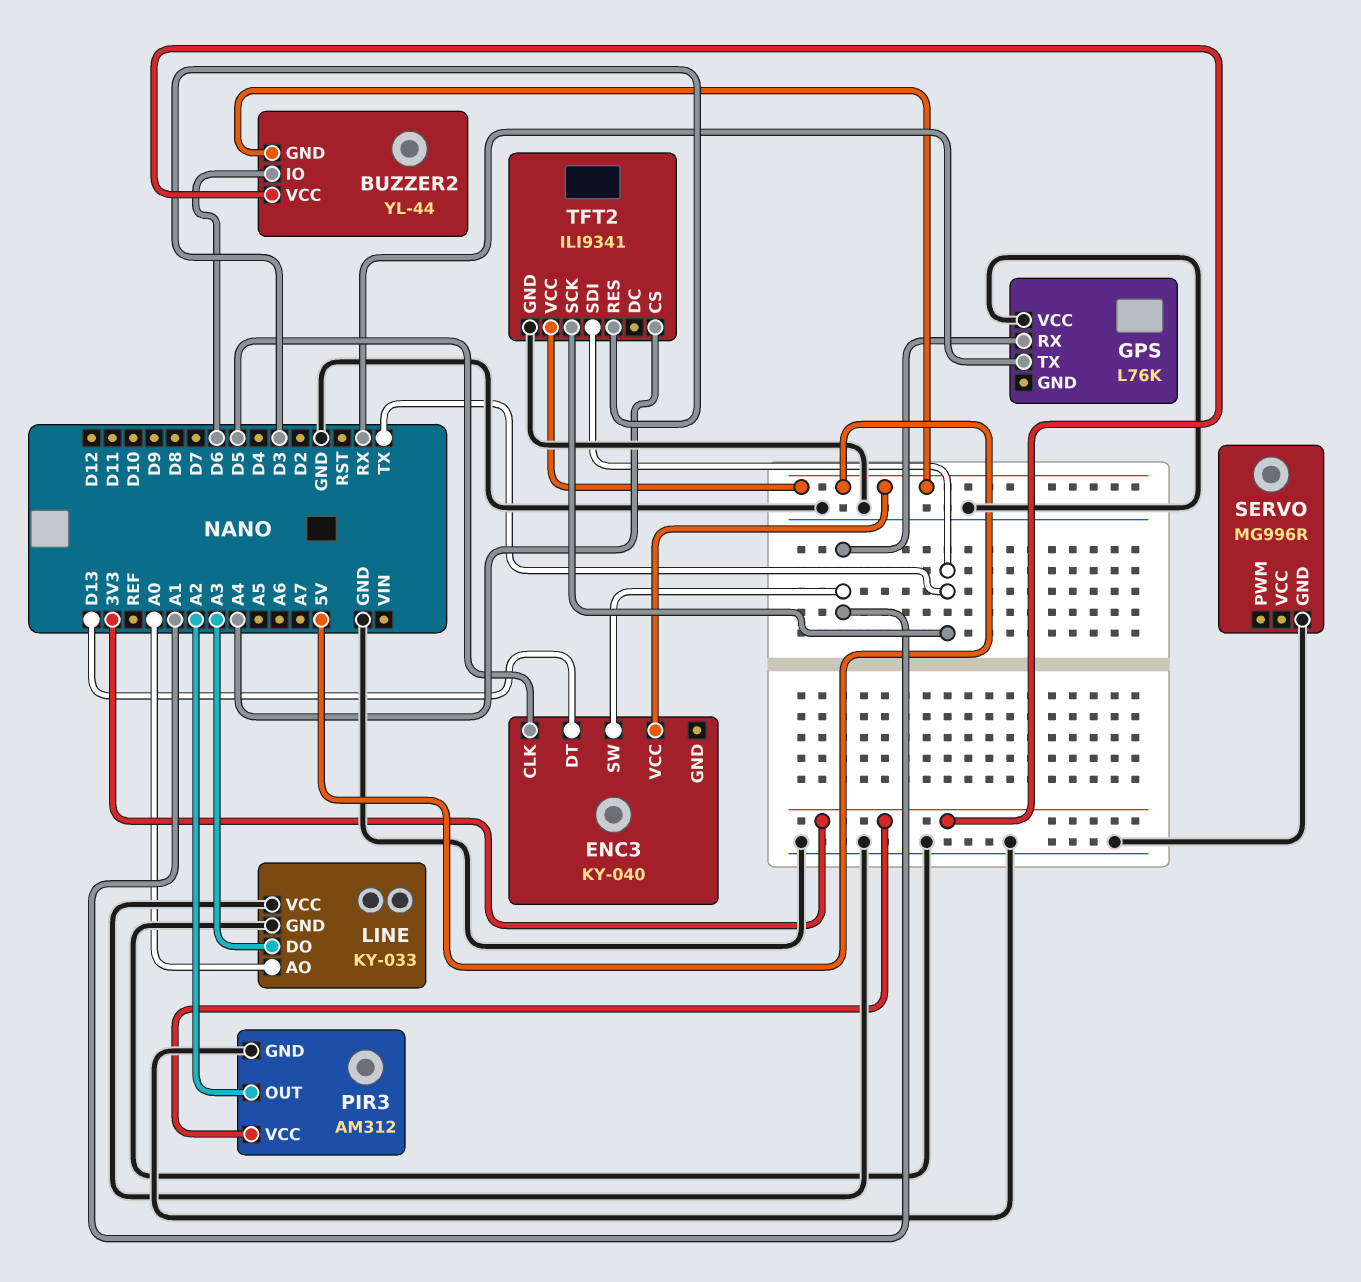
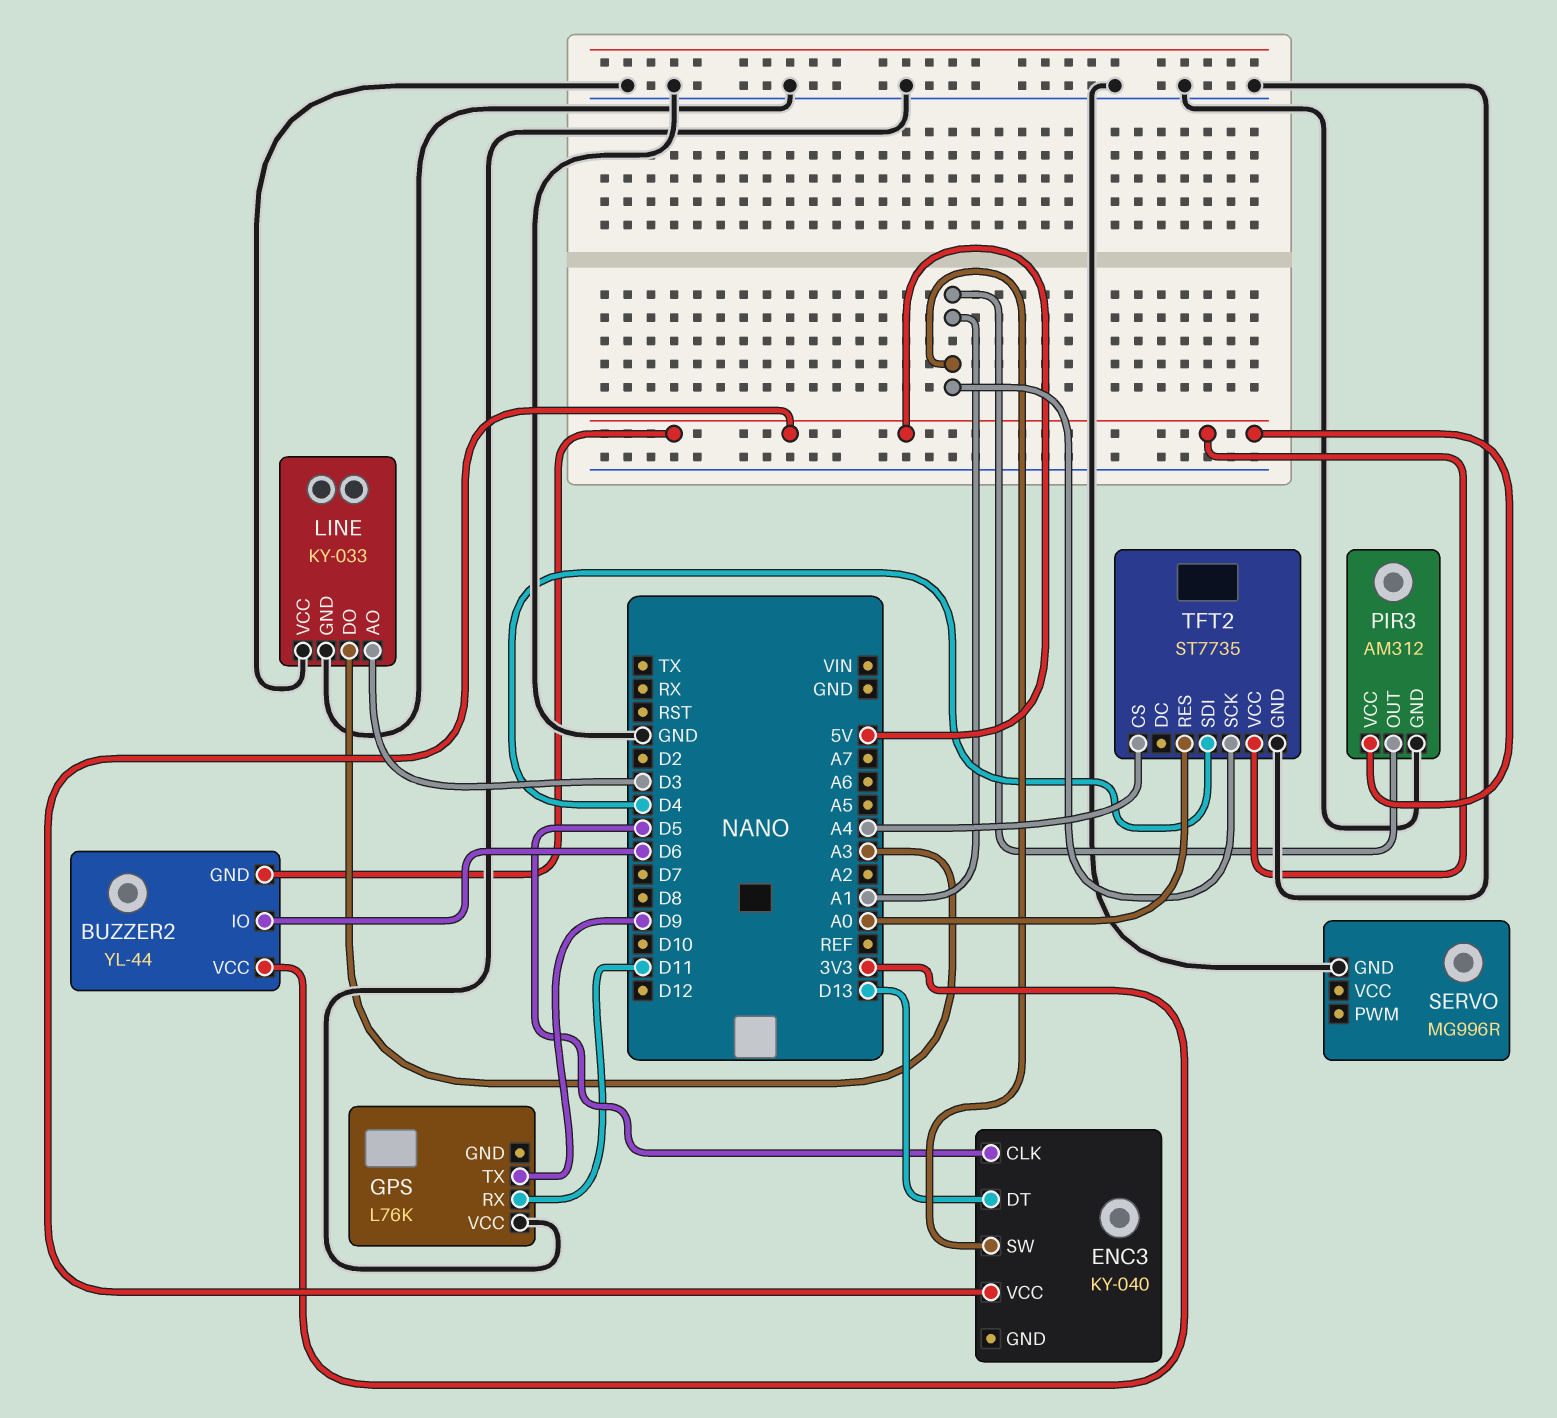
GPS pin RX: A1 -> D11
GPS pin TX: RX -> D9
LINE pin AO: A0 -> D3
PIR3 pin OUT: A2 -> A1
PIR3 pin VCC: 3V3 -> 5V
TFT2: ILI9341 -> ST7735
TFT2 pin RES: D3 -> A0
TFT2 pin SCK: TX -> A1
TFT2 pin SDI: TX -> D4

